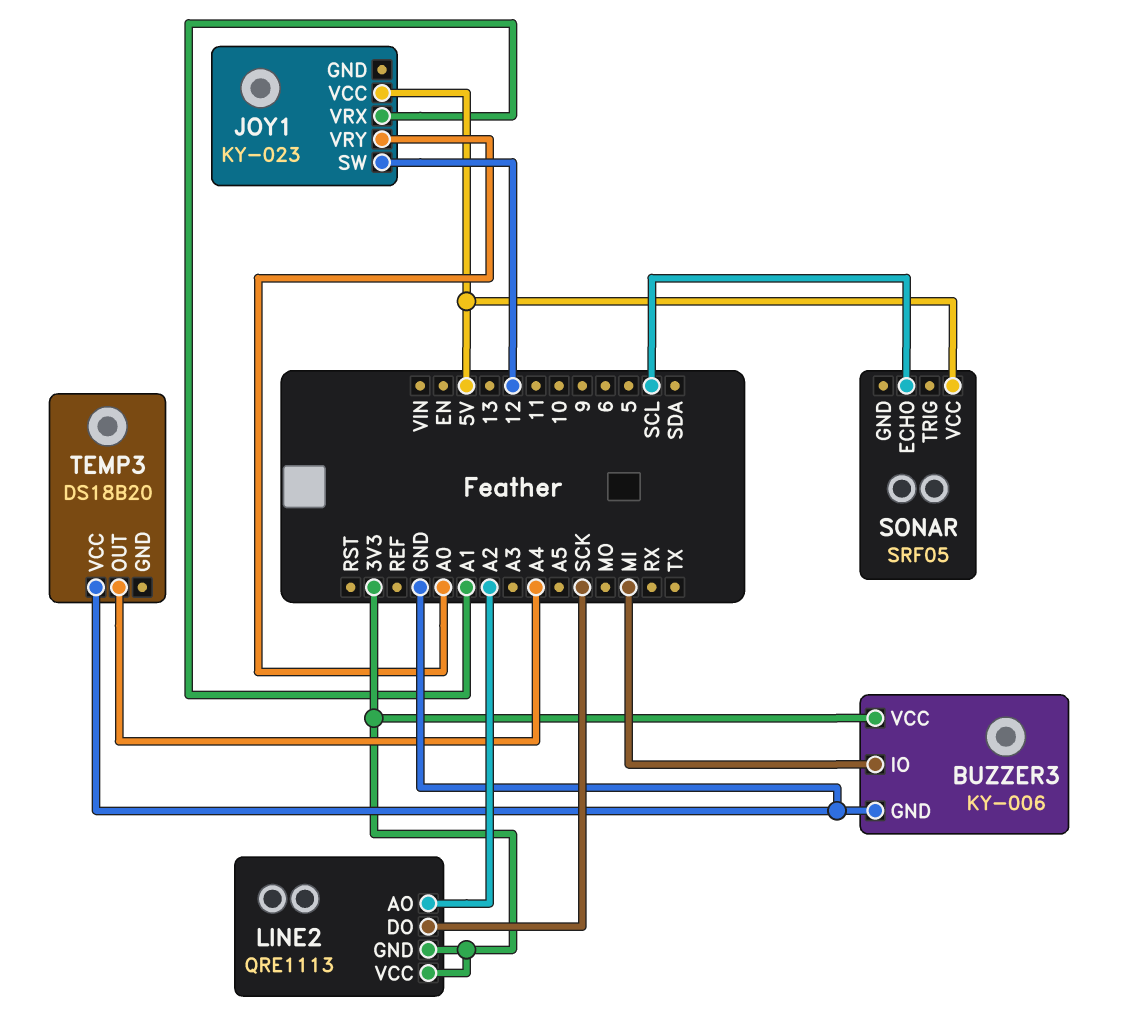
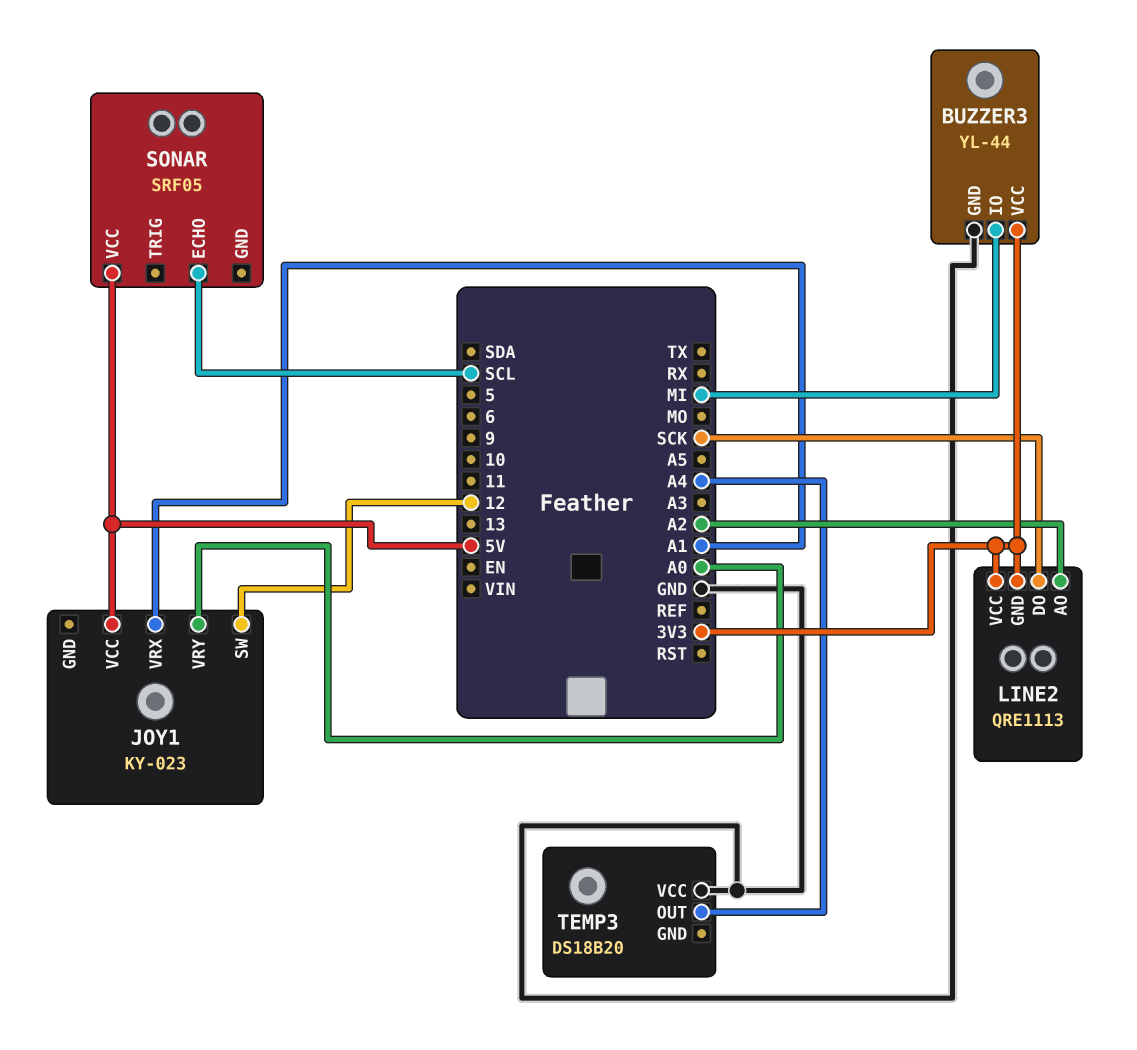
BUZZER3: KY-006 -> YL-44

